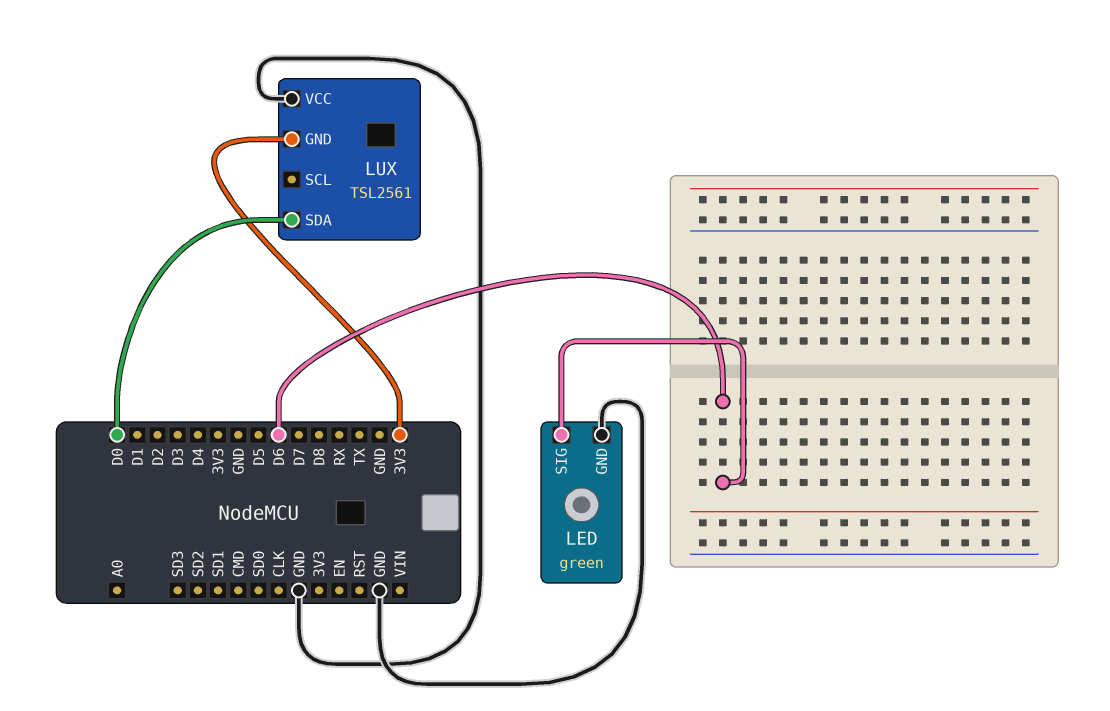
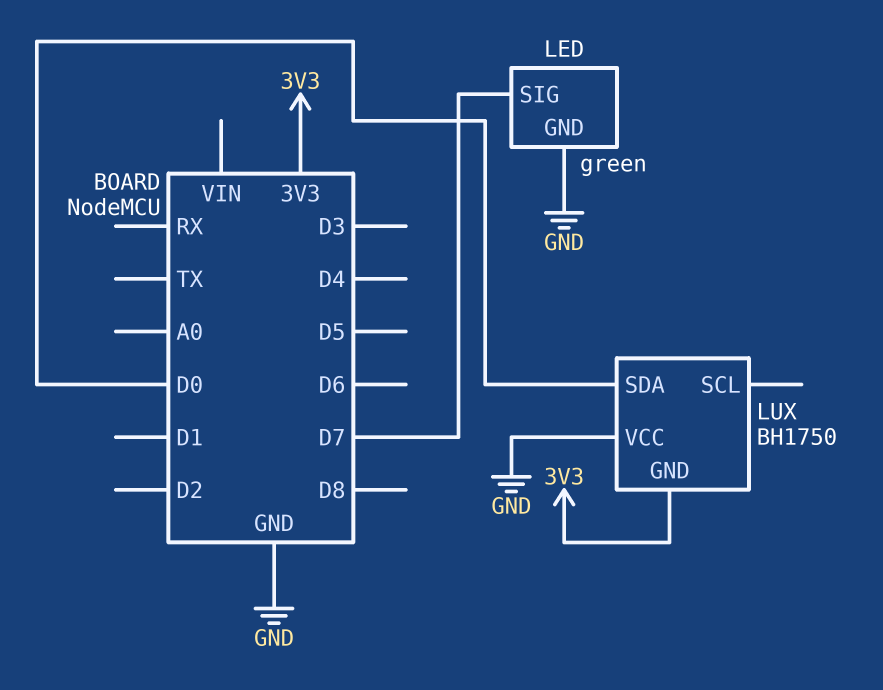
LED pin SIG: D6 -> D7
LUX: TSL2561 -> BH1750

